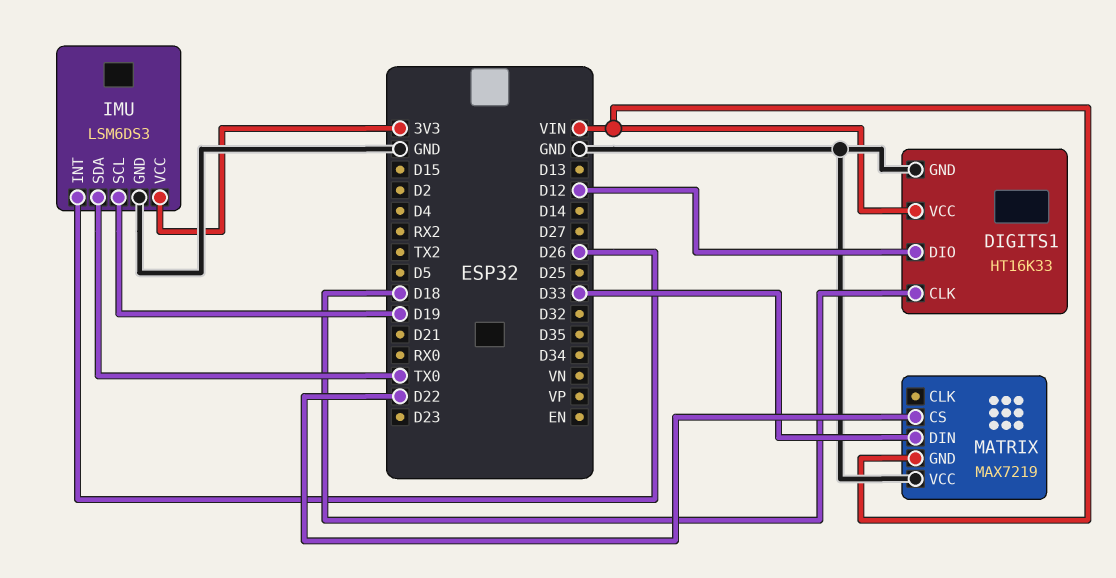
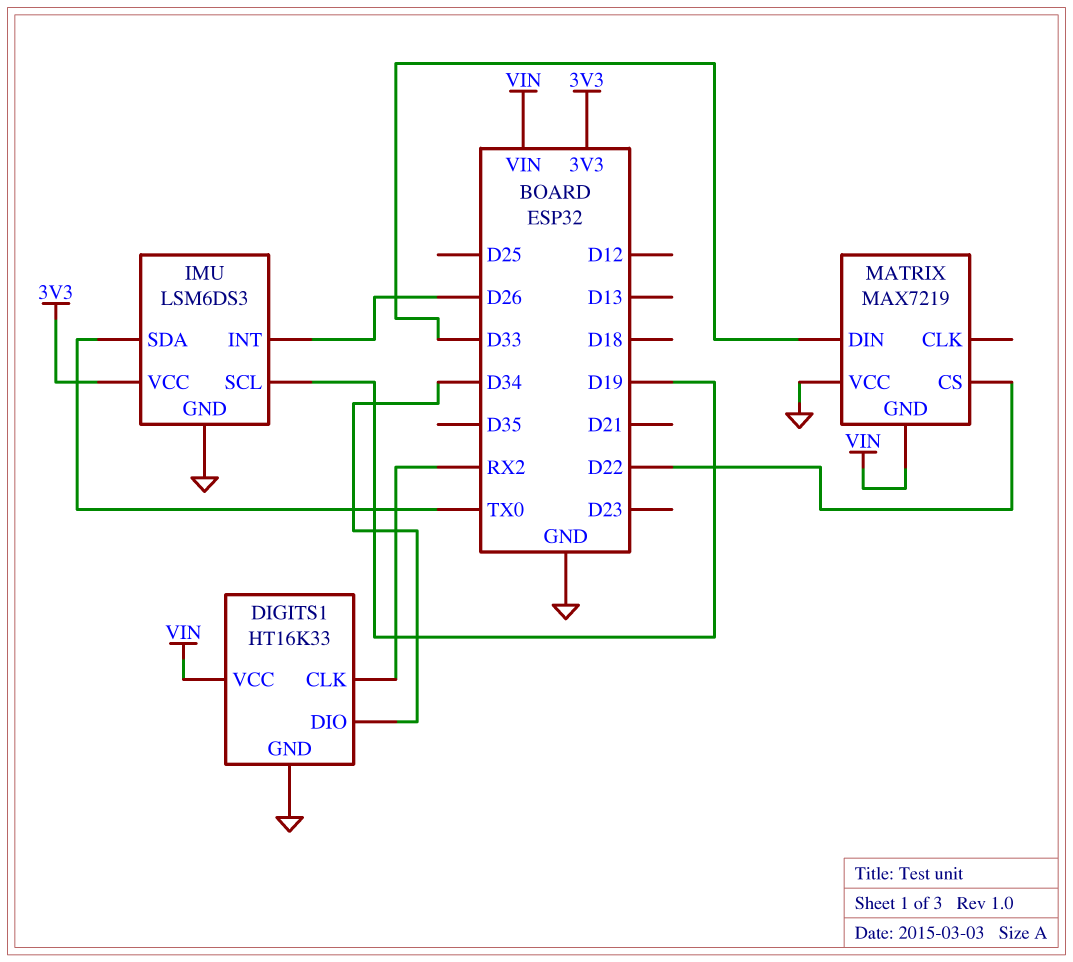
DIGITS1 pin CLK: D18 -> RX2
DIGITS1 pin DIO: D12 -> D34

